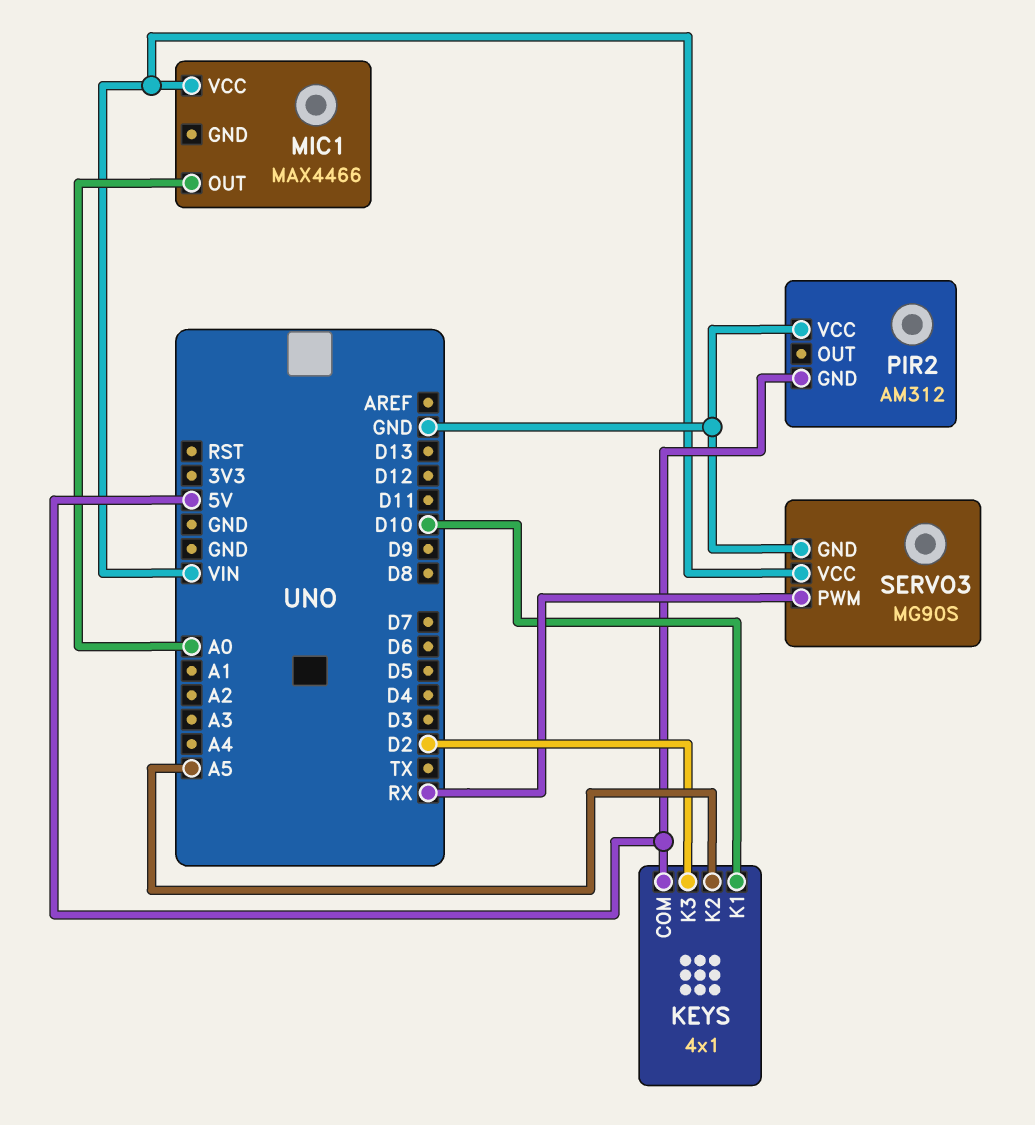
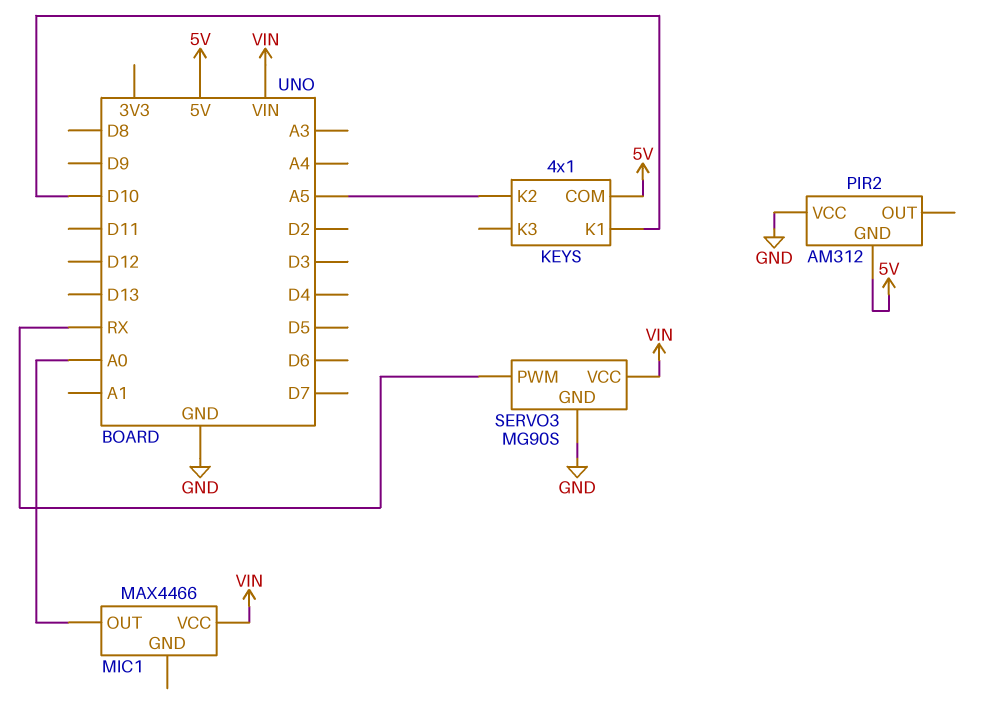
KEYS pin K3: D2 -> none

